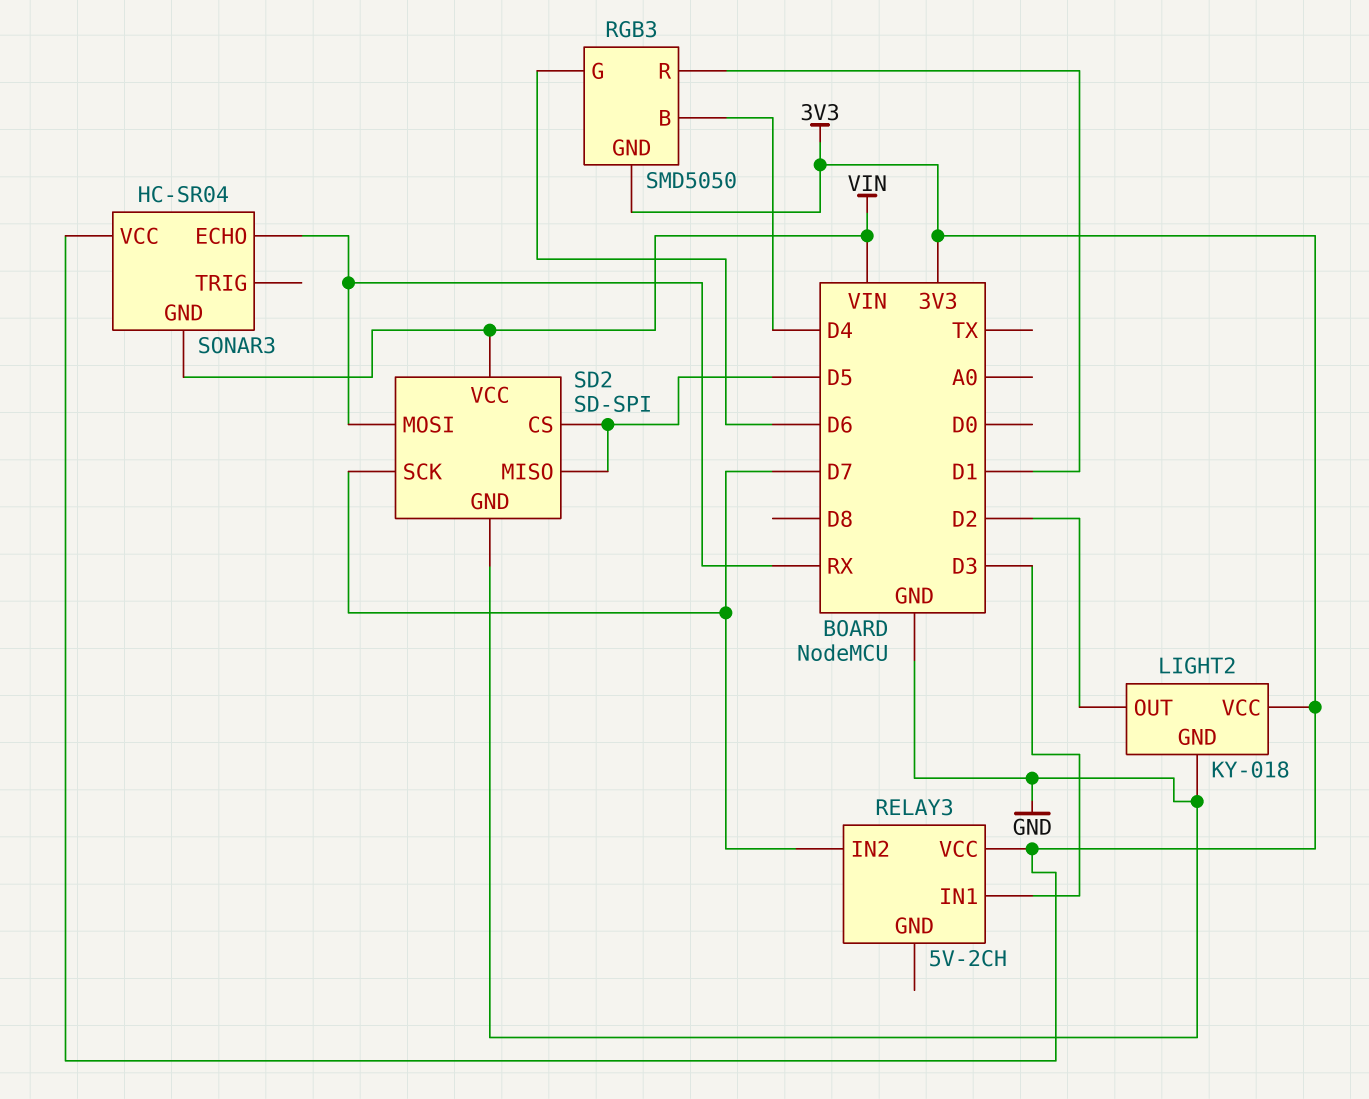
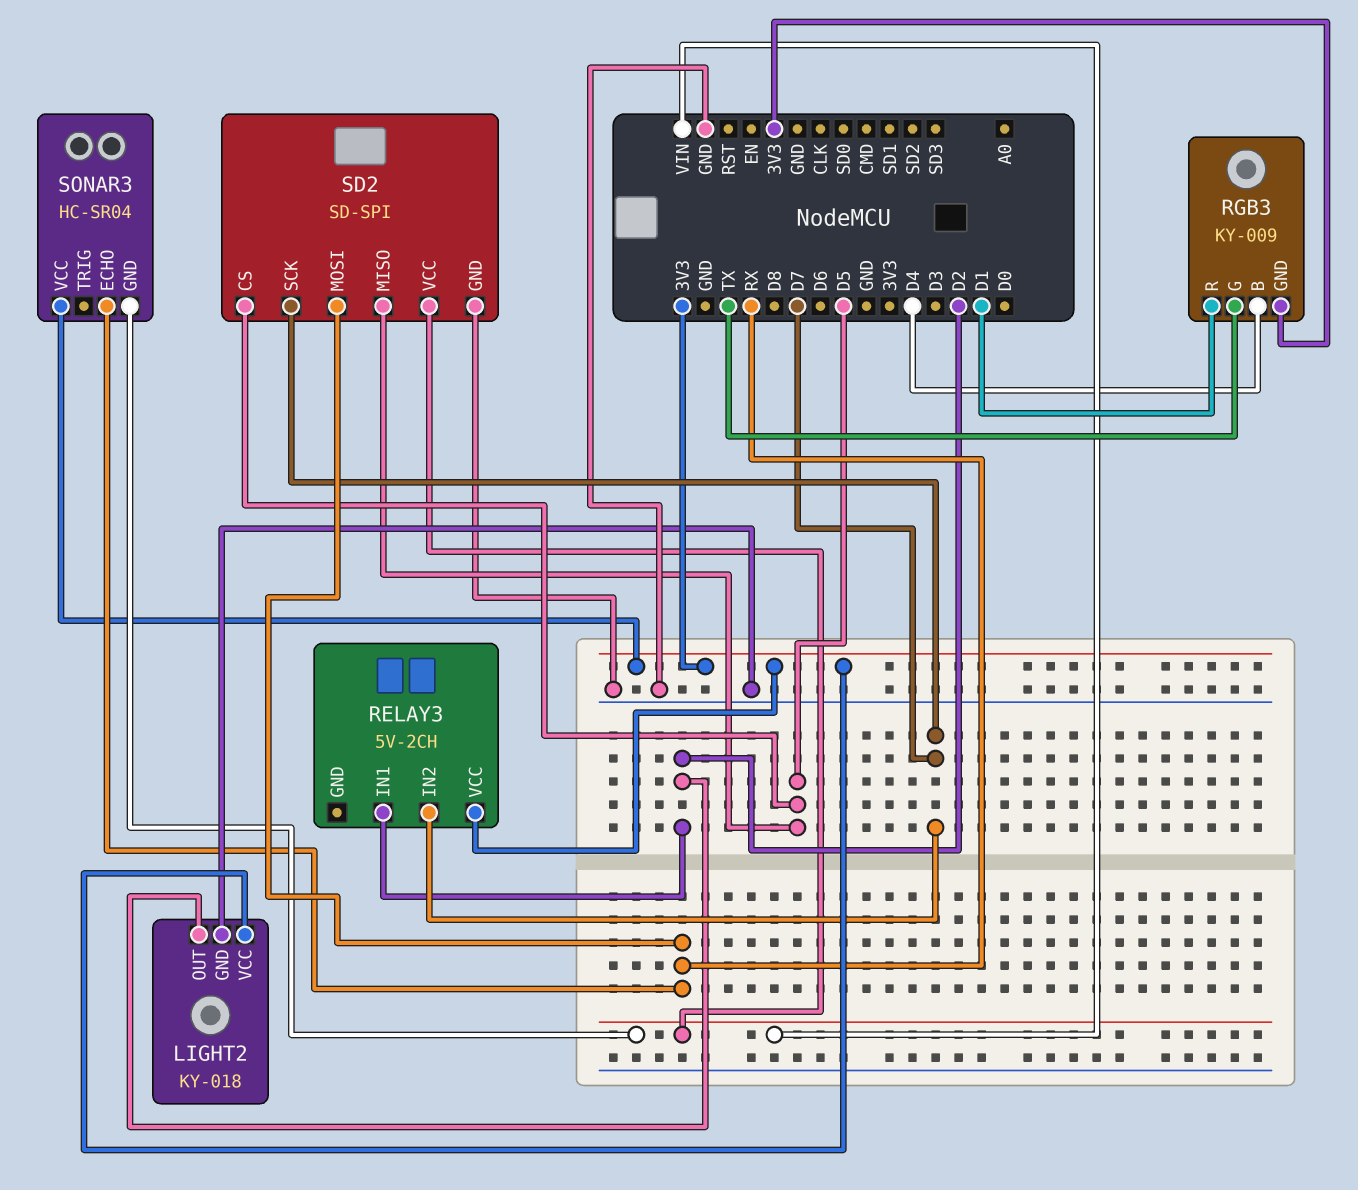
RELAY3 pin IN1: D3 -> D2
RGB3: SMD5050 -> KY-009
RGB3 pin G: D6 -> TX

